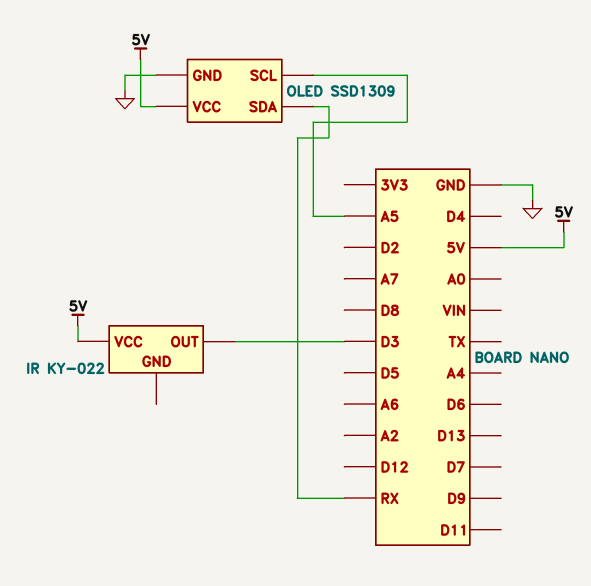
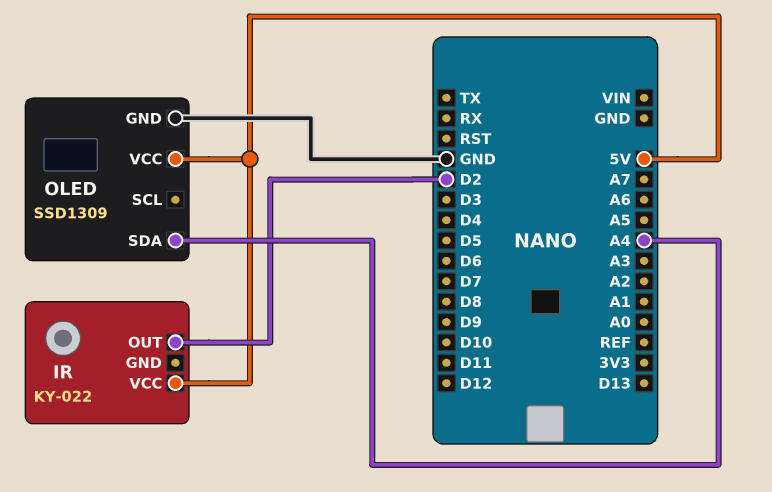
IR pin OUT: D3 -> D2
OLED pin SCL: A5 -> none
OLED pin SDA: RX -> A4

